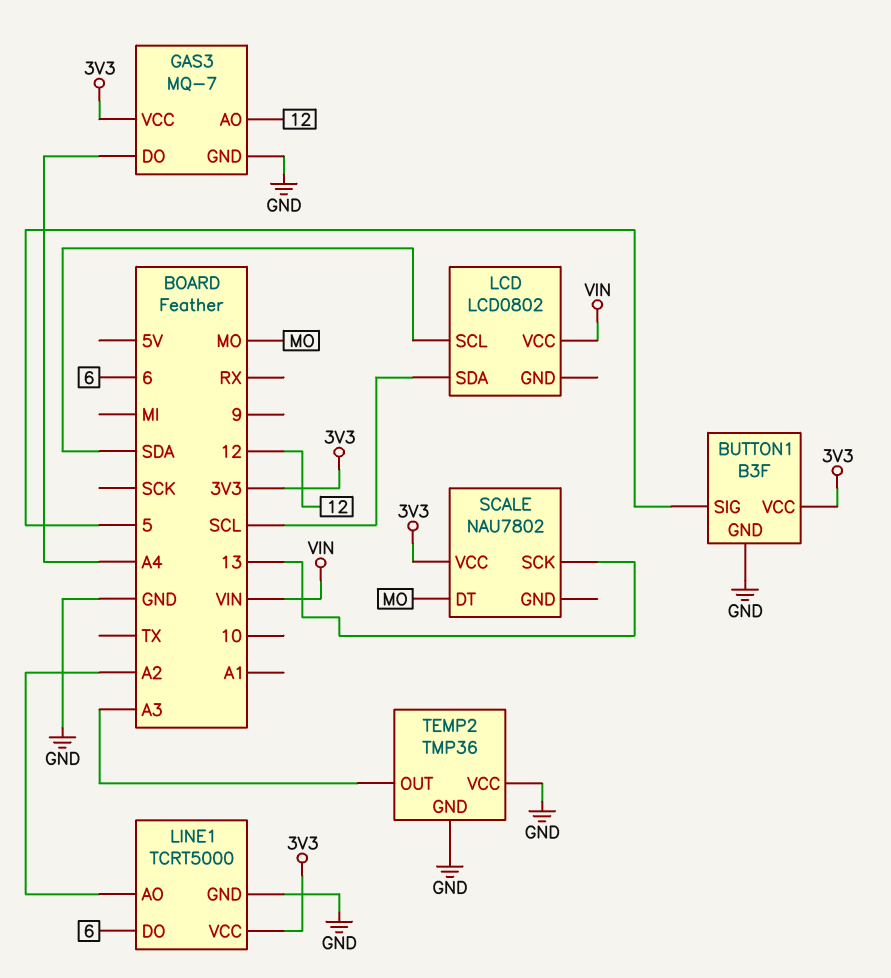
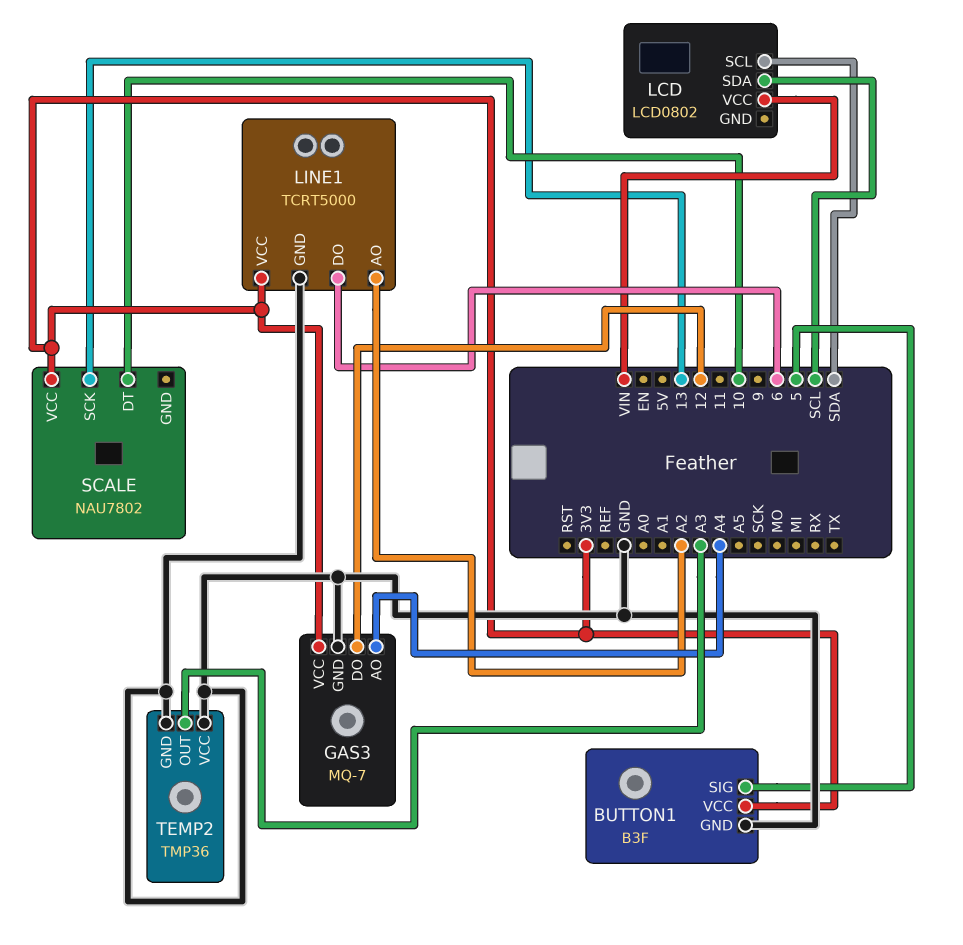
GAS3 pin AO: 12 -> A4
GAS3 pin DO: A4 -> 12
SCALE pin DT: MO -> 10

